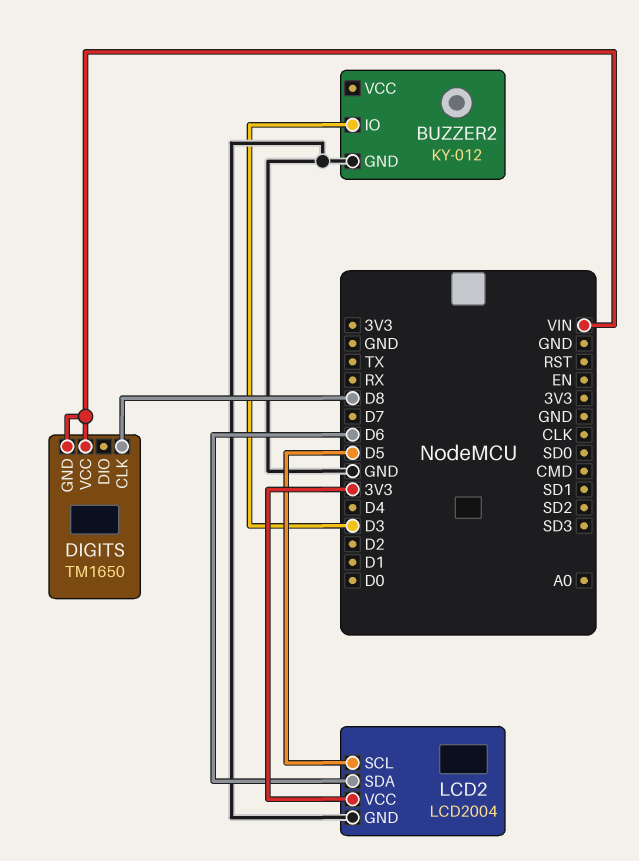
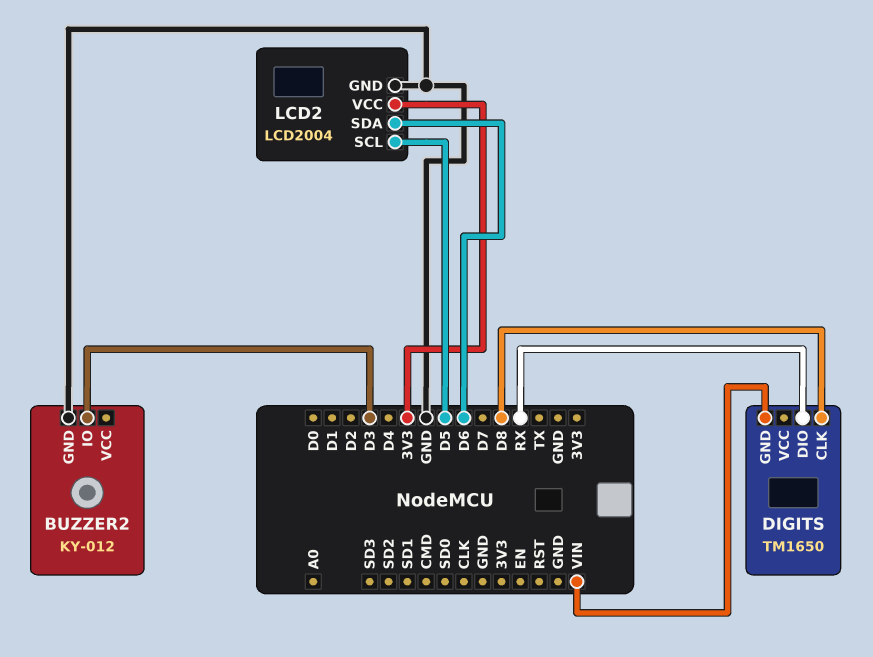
DIGITS pin DIO: none -> RX
DIGITS pin VCC: VIN -> none

